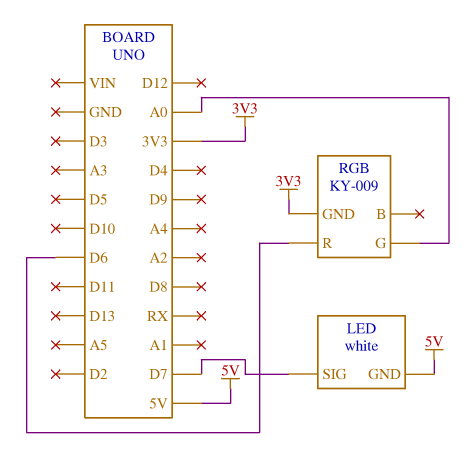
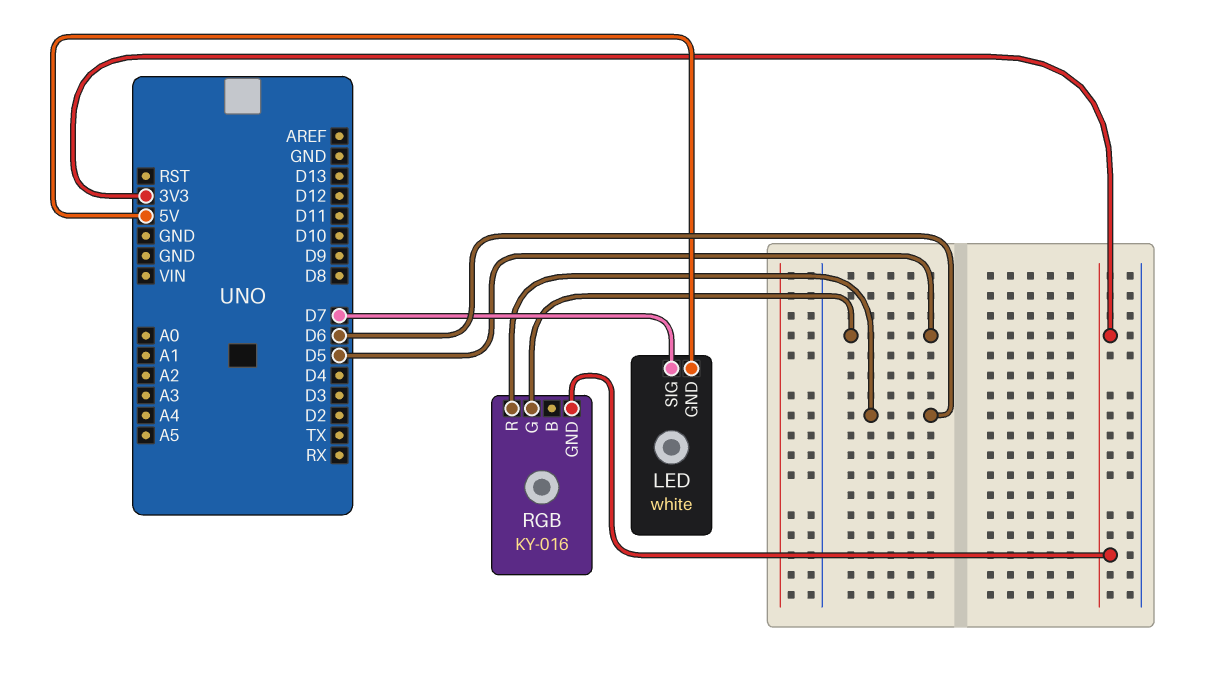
RGB: KY-009 -> KY-016
RGB pin G: A0 -> D5

